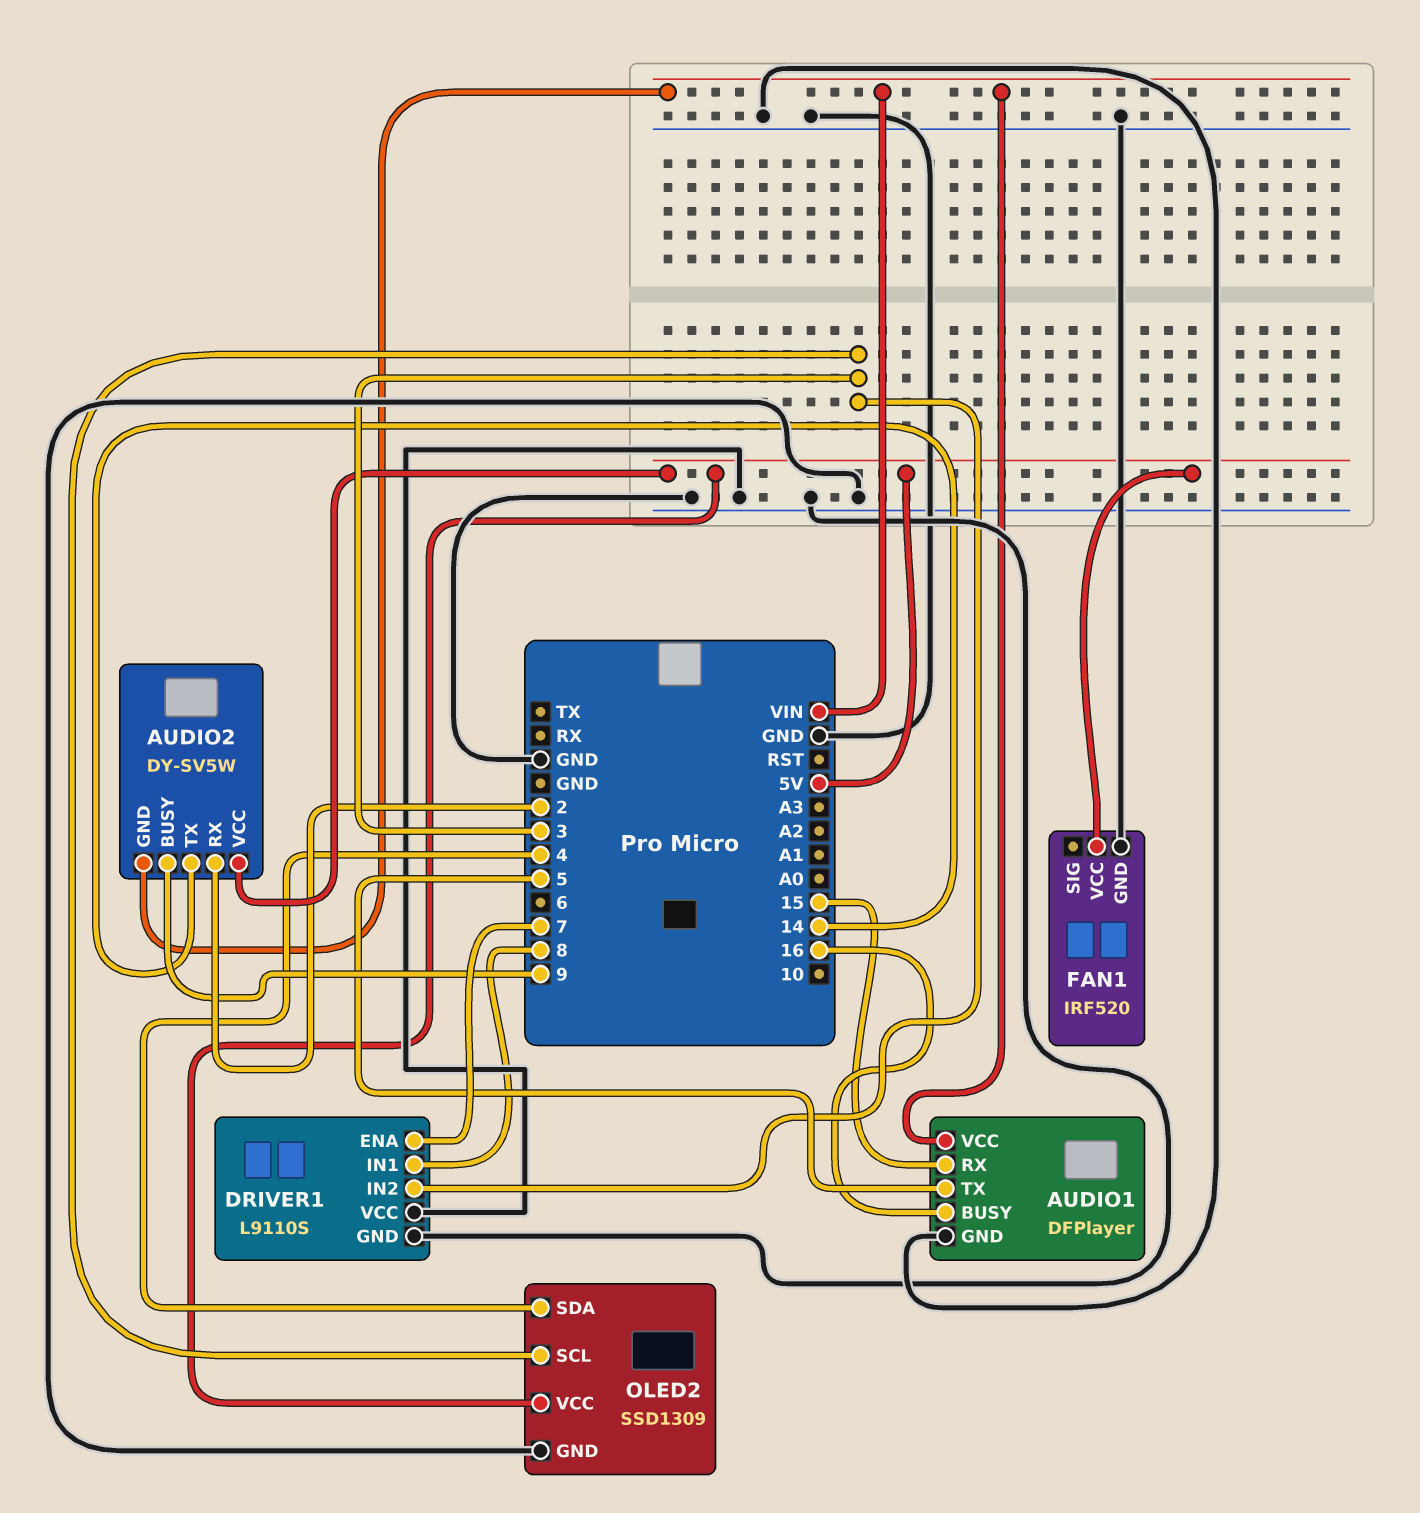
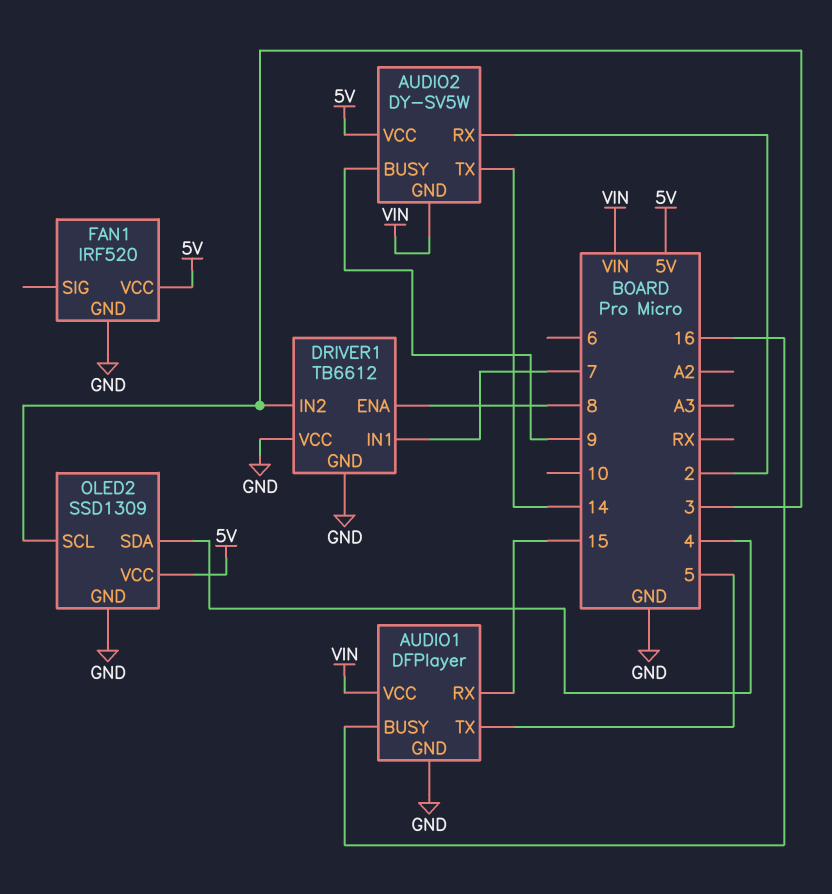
DRIVER1: L9110S -> TB6612
DRIVER1 pin ENA: 7 -> 8
DRIVER1 pin IN1: 8 -> 7

